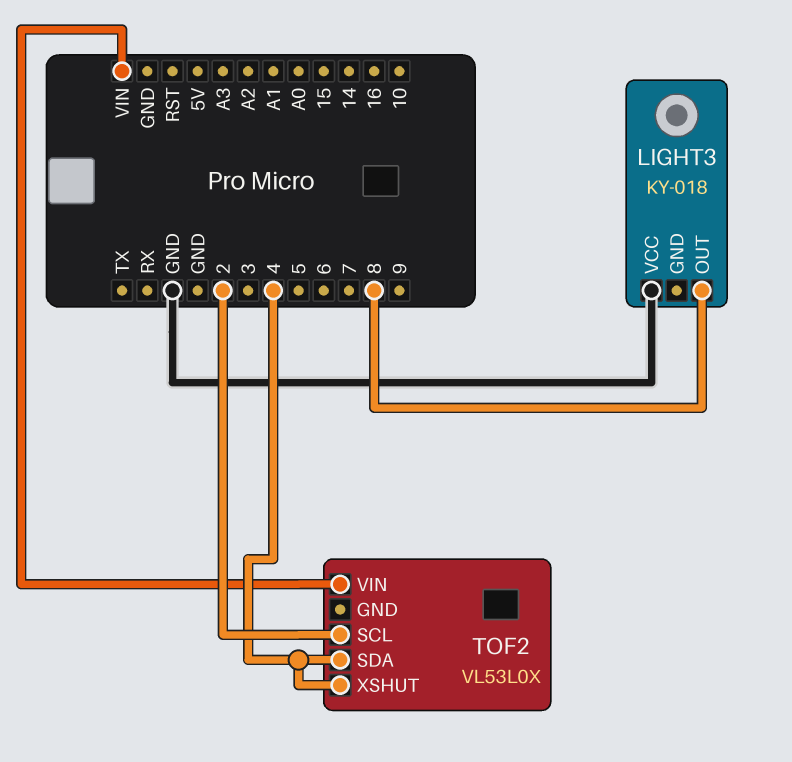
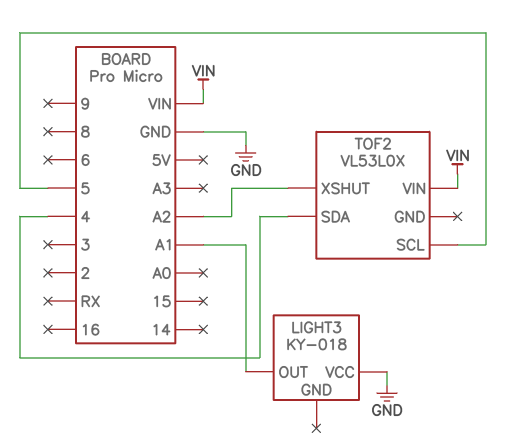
LIGHT3 pin OUT: 8 -> A1
TOF2 pin SCL: 2 -> 5
TOF2 pin XSHUT: 4 -> A2

